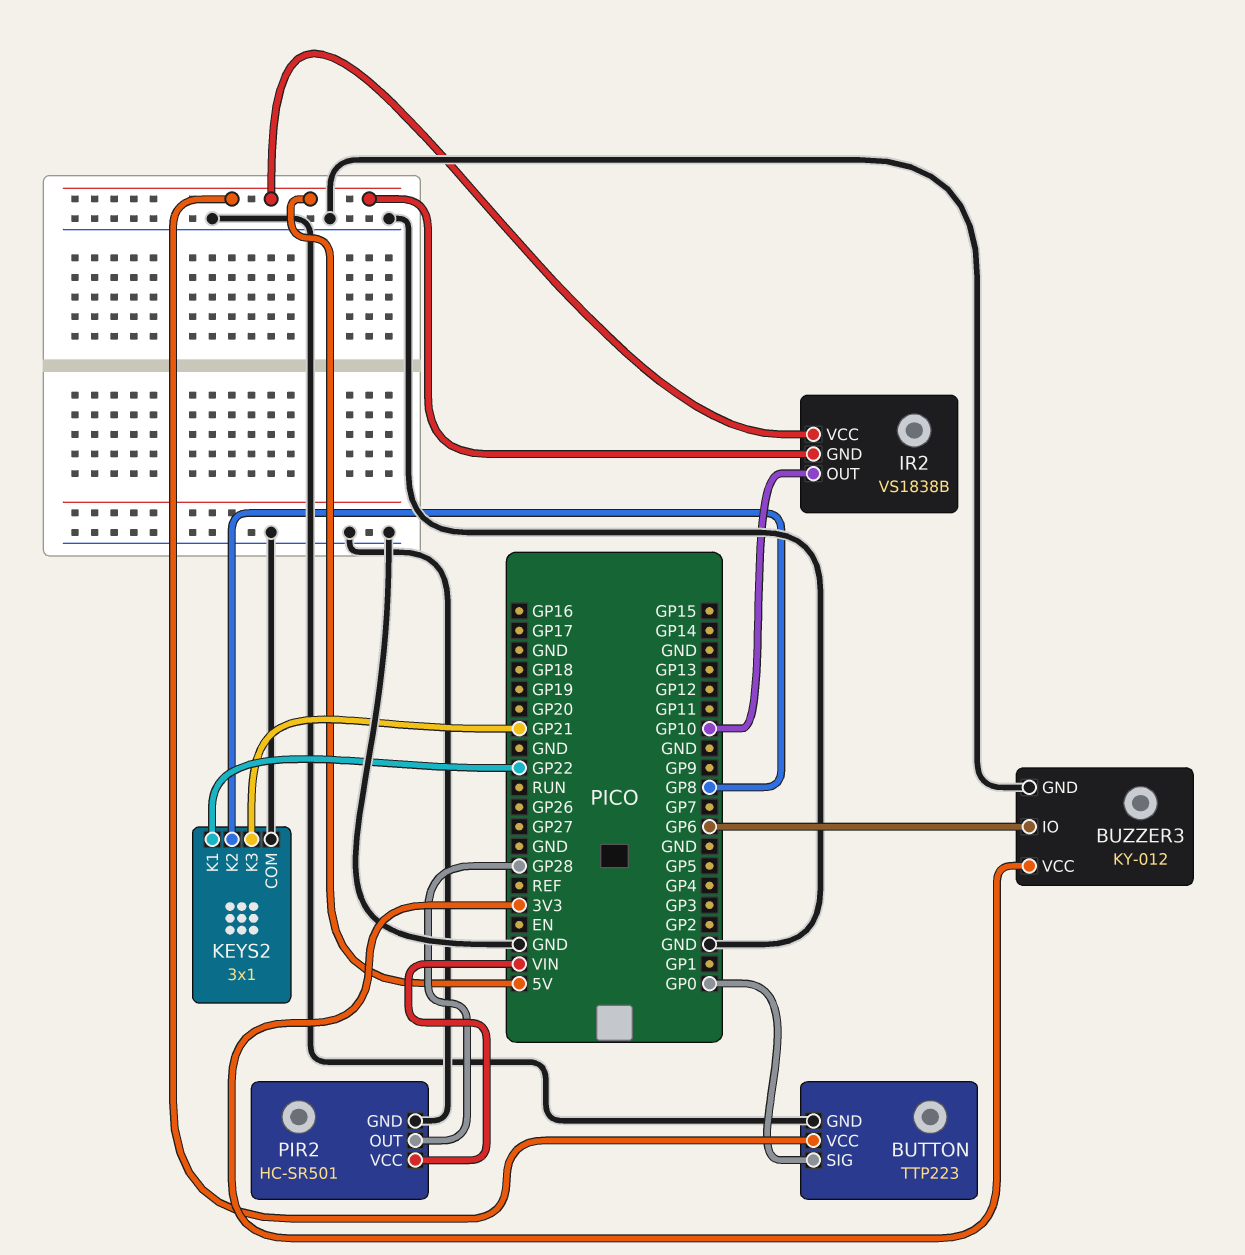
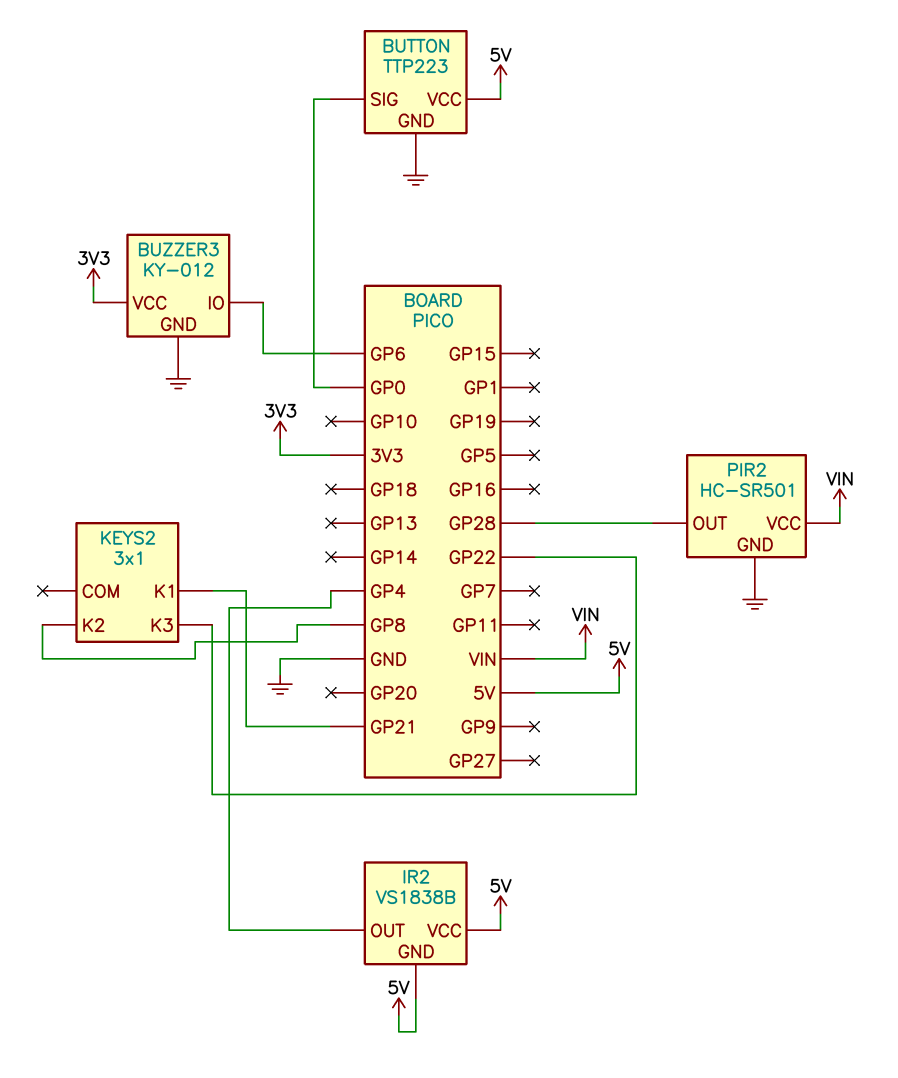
IR2 pin OUT: GP10 -> GP4
KEYS2 pin COM: GND -> none
KEYS2 pin K1: GP22 -> GP21
KEYS2 pin K3: GP21 -> GP22

